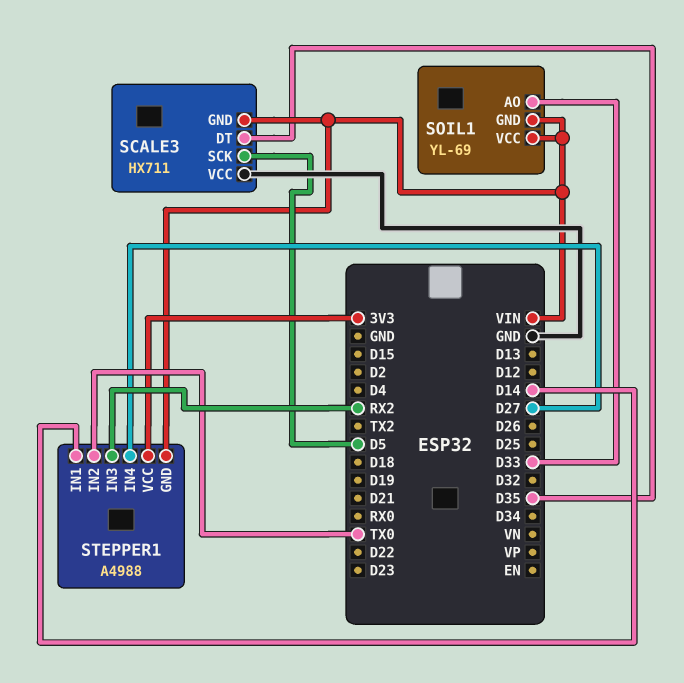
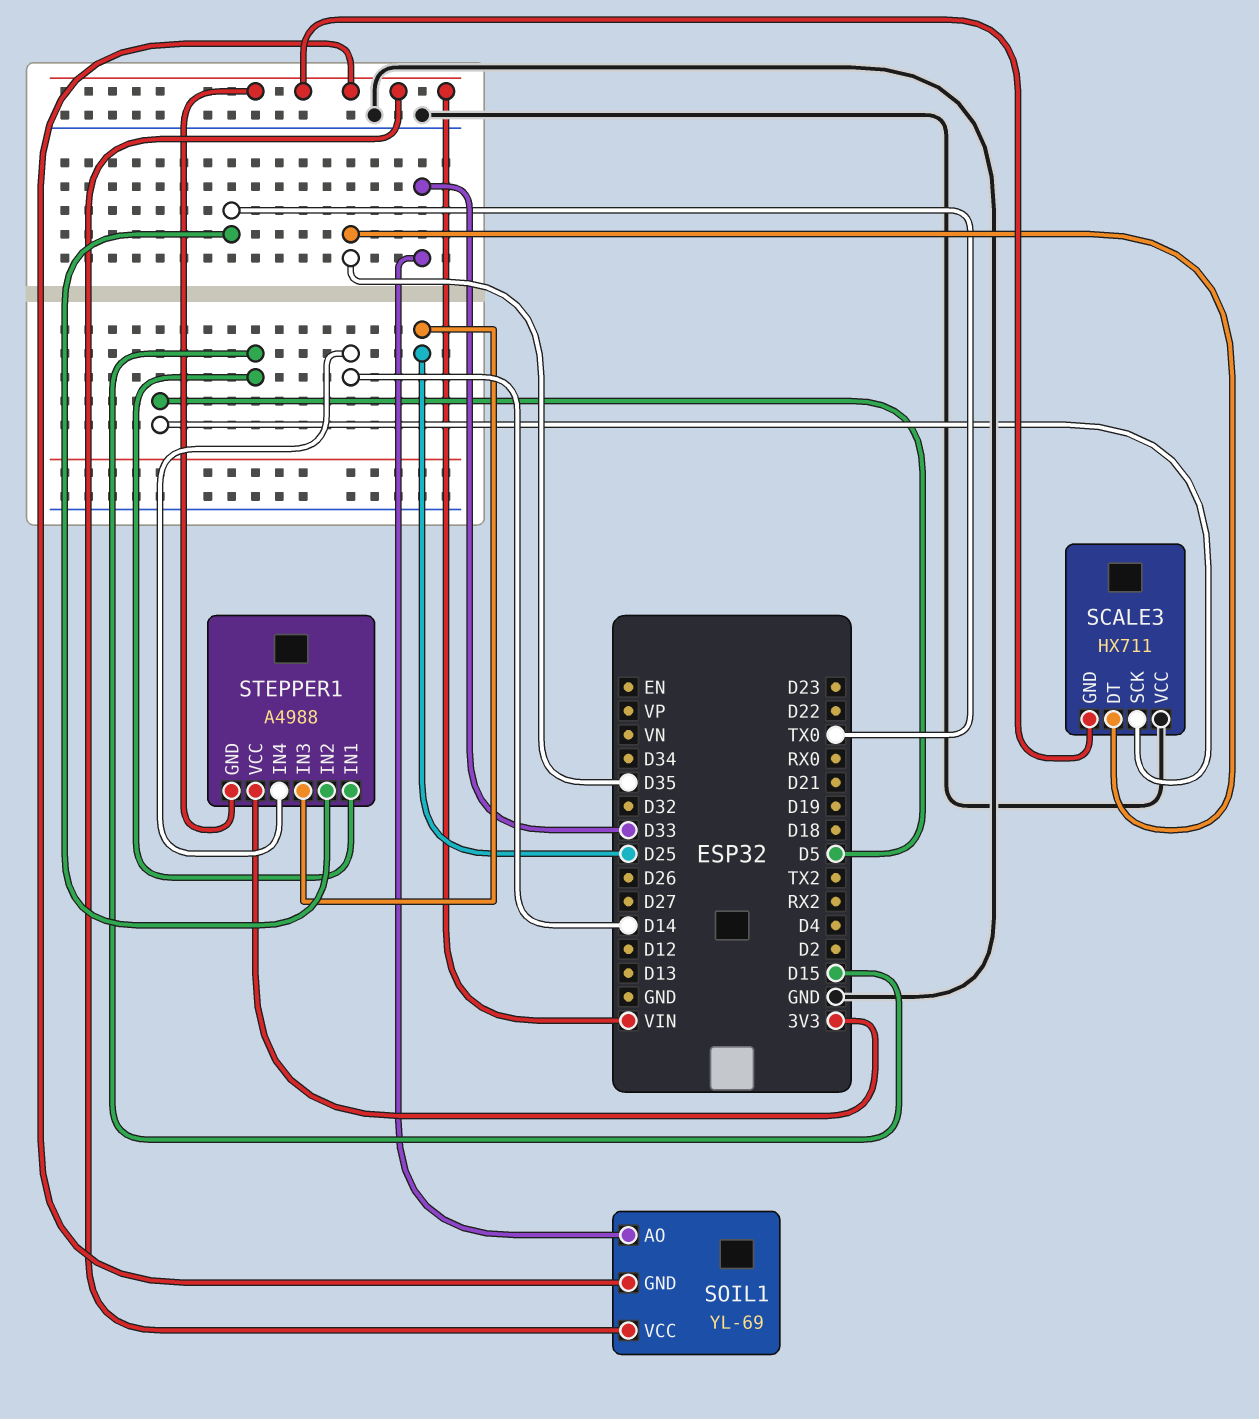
STEPPER1 pin IN1: D14 -> D15
STEPPER1 pin IN3: RX2 -> D25
STEPPER1 pin IN4: D27 -> D14

